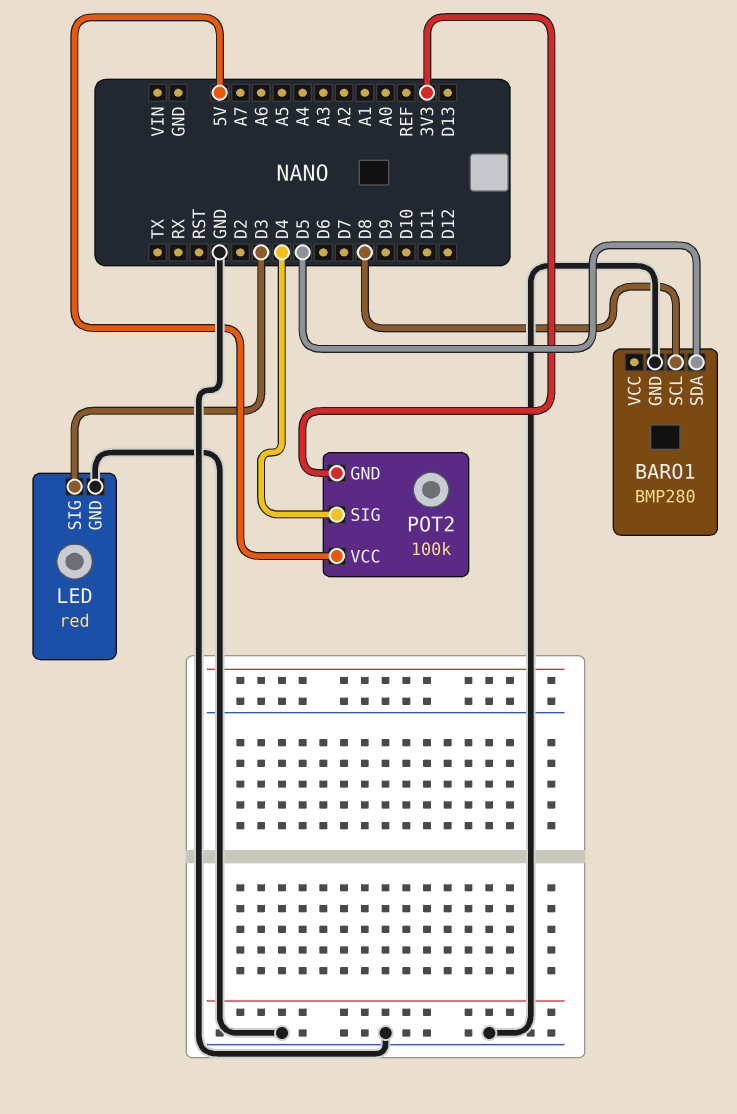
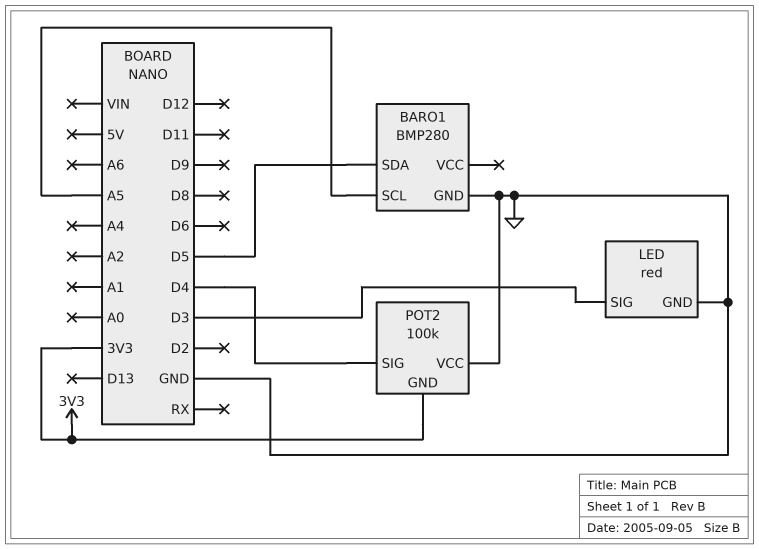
BARO1 pin SCL: D8 -> A5
POT2 pin VCC: 5V -> GND

